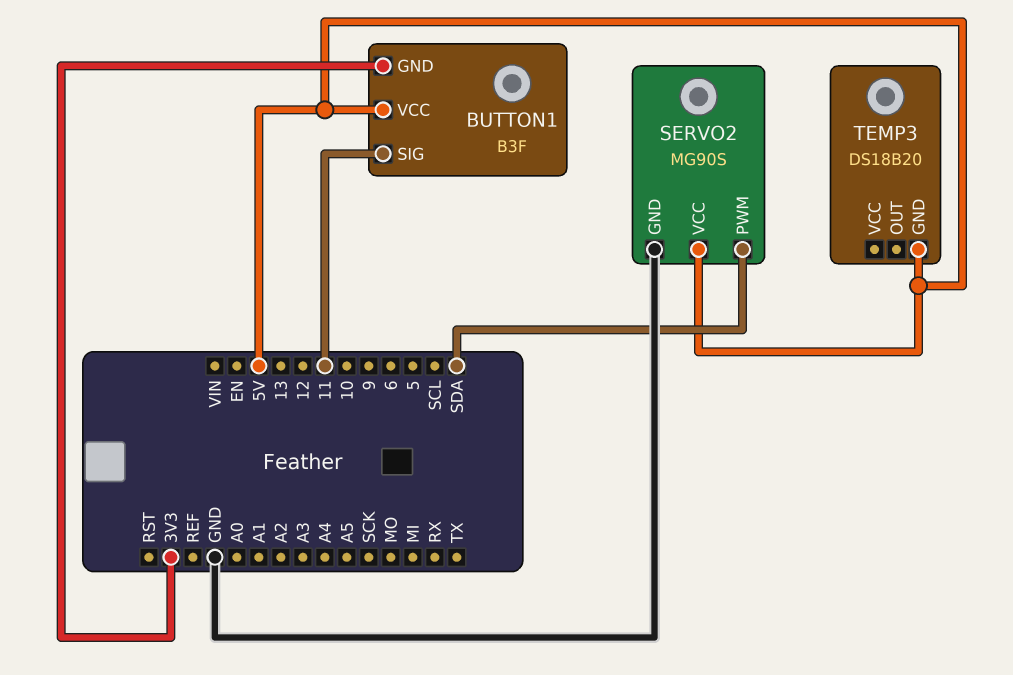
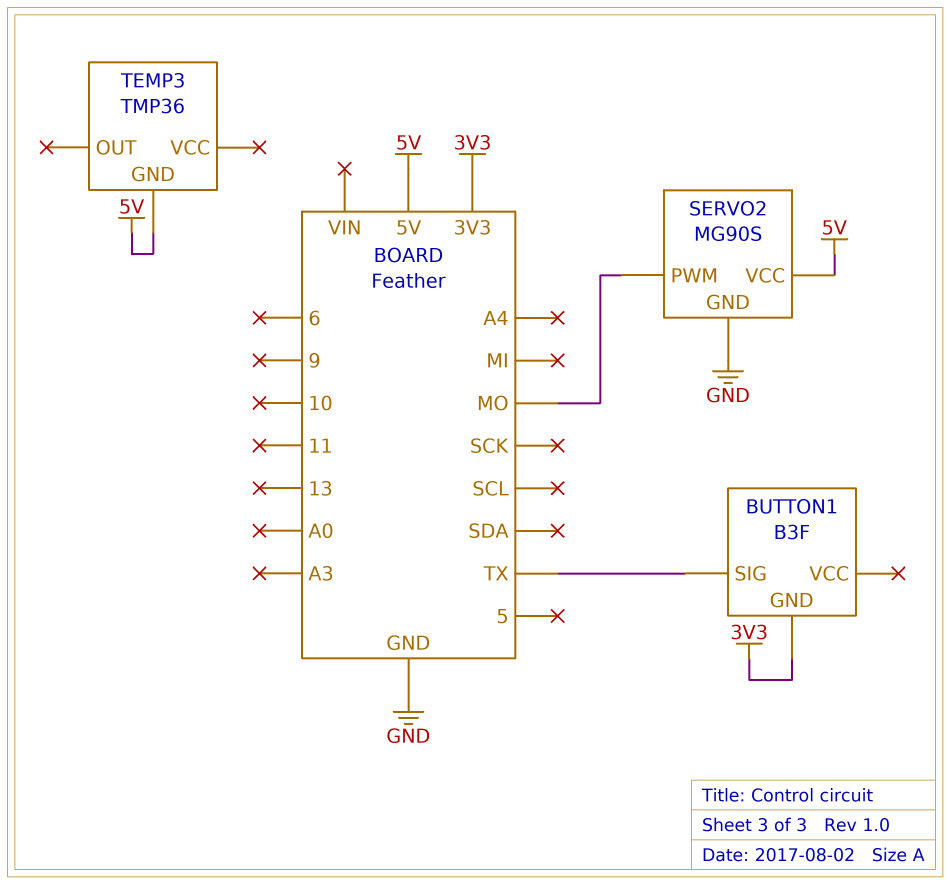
BUTTON1 pin SIG: 11 -> TX
BUTTON1 pin VCC: 5V -> none
SERVO2 pin PWM: SDA -> MO
TEMP3: DS18B20 -> TMP36

